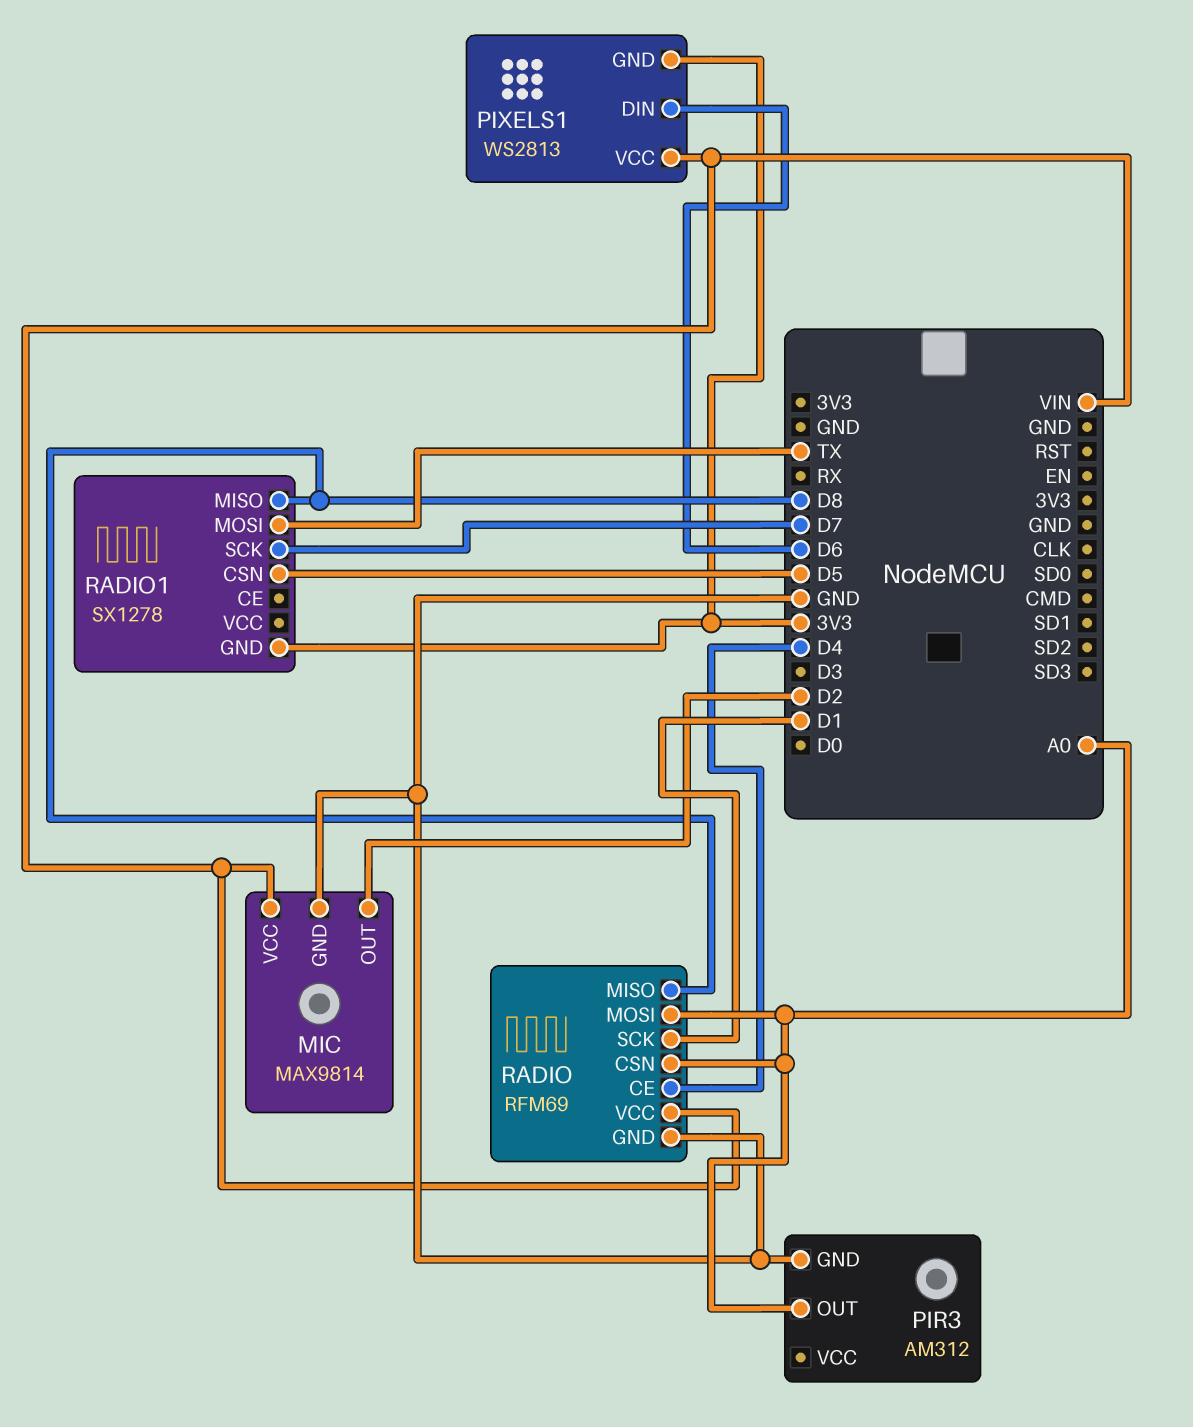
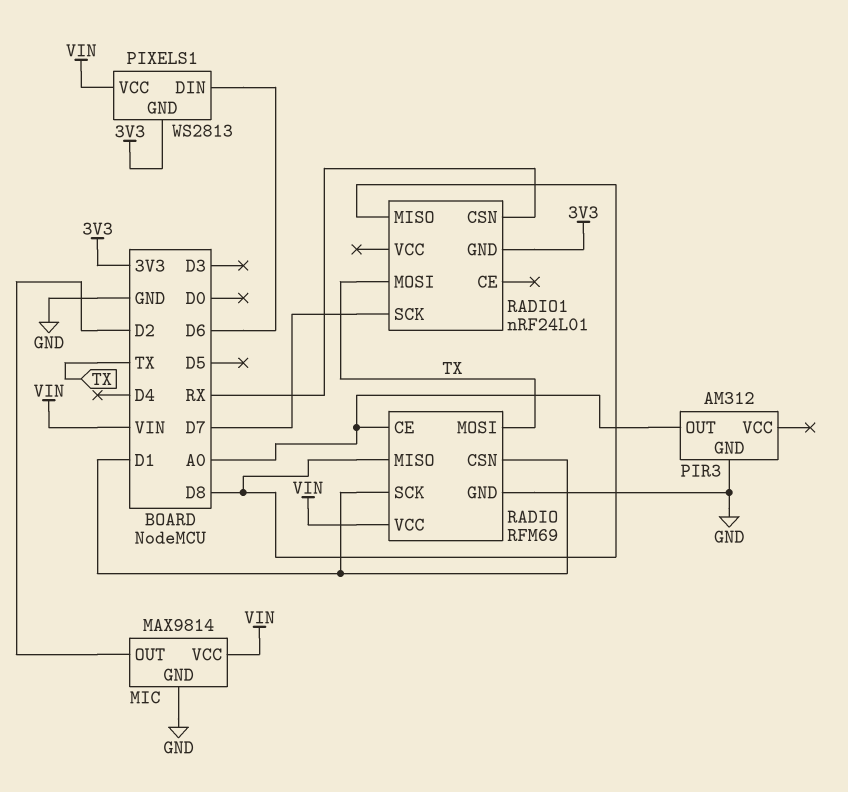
RADIO pin CE: D4 -> A0
RADIO pin CSN: A0 -> D1
RADIO pin MOSI: A0 -> TX
RADIO1: SX1278 -> nRF24L01
RADIO1 pin CSN: D5 -> RX

